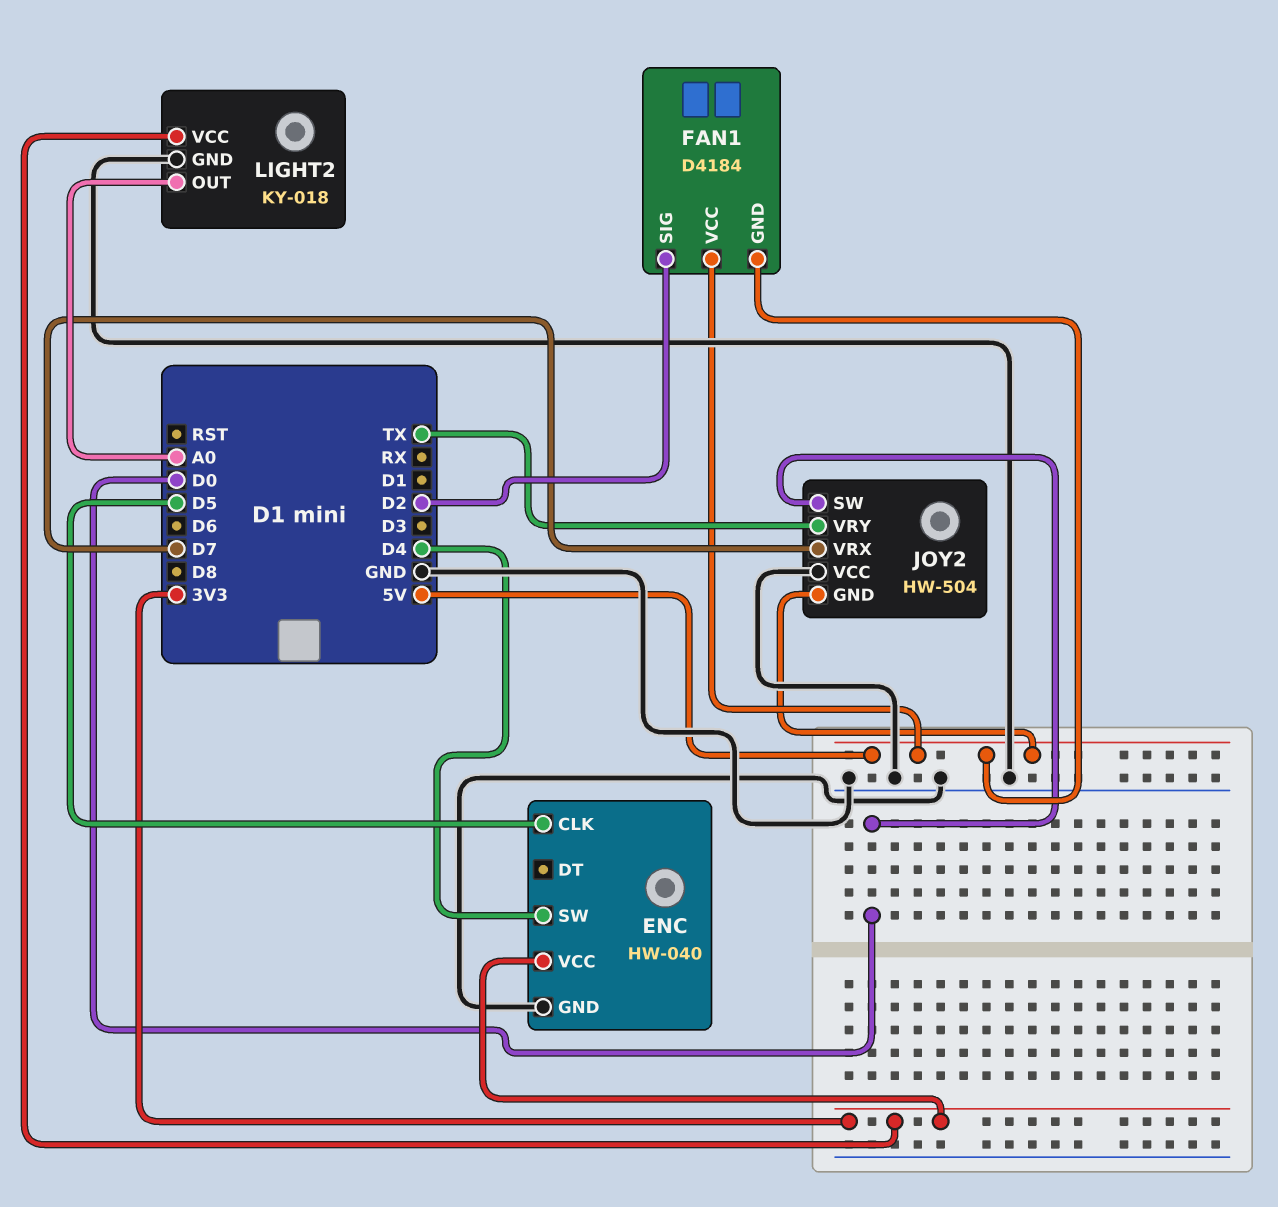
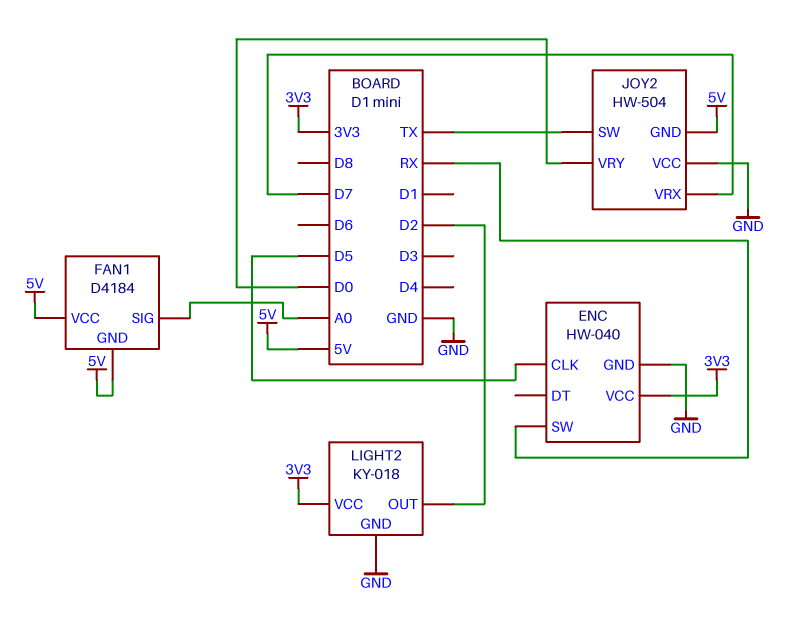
ENC pin SW: D4 -> RX
FAN1 pin SIG: D2 -> A0
JOY2 pin SW: D0 -> TX
JOY2 pin VRY: TX -> D0
LIGHT2 pin OUT: A0 -> D2

